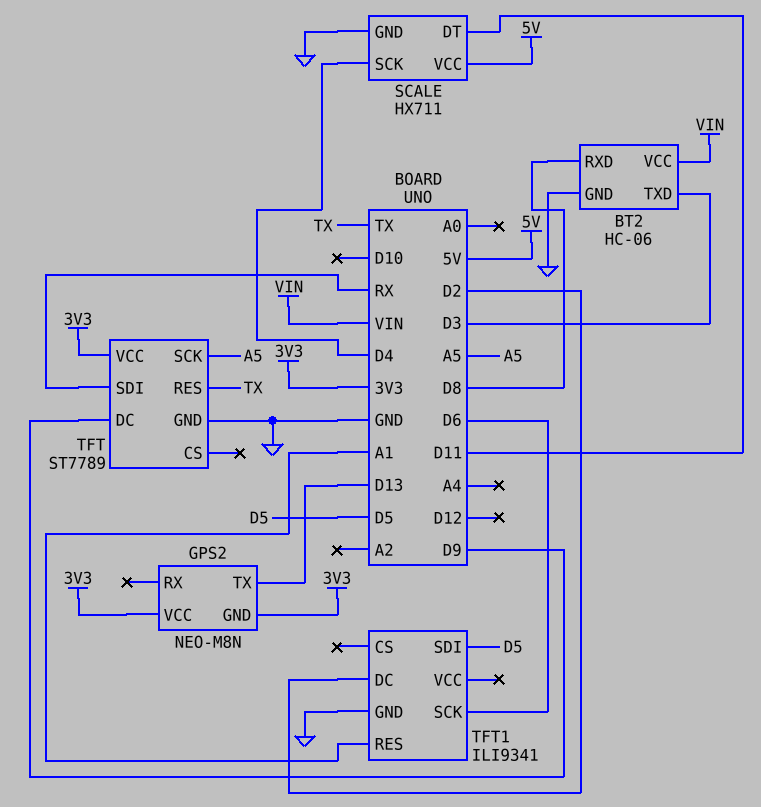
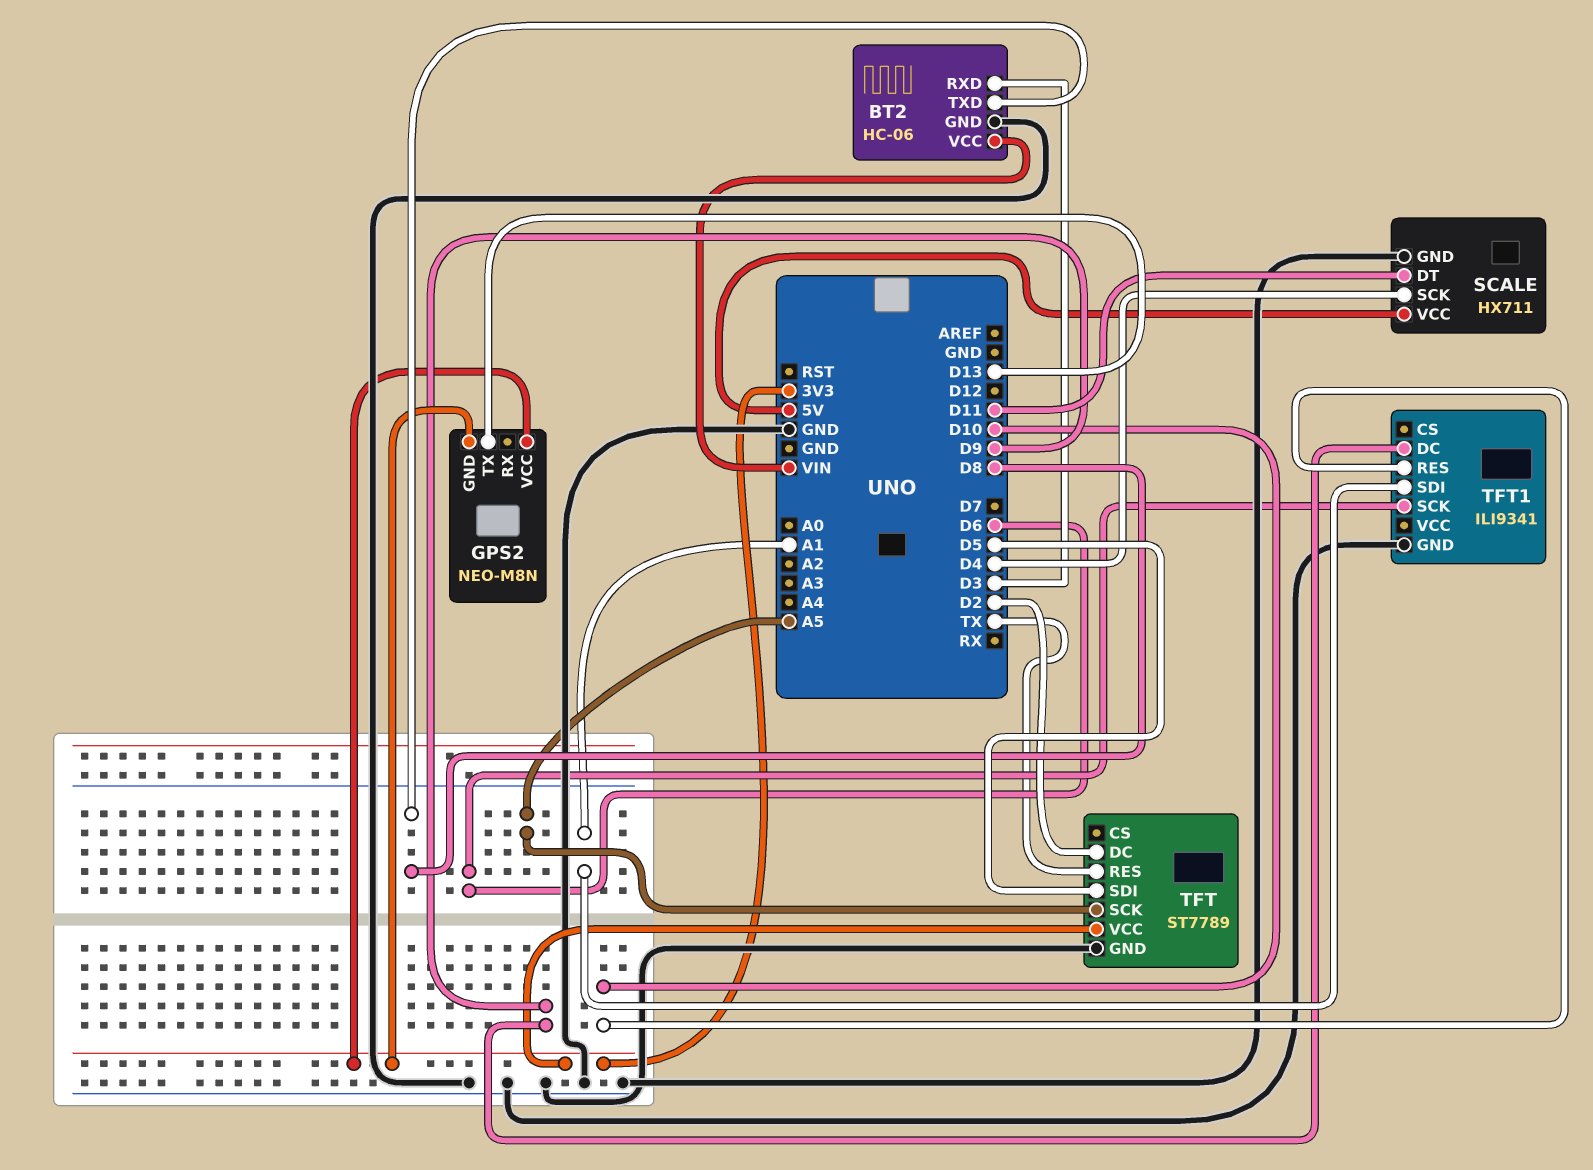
BT2 pin RXD: D8 -> D3
BT2 pin TXD: D3 -> D8
TFT pin DC: D9 -> D2
TFT pin SDI: RX -> D5
TFT1 pin DC: D2 -> D9
TFT1 pin RES: A1 -> D10
TFT1 pin SDI: D5 -> A1

